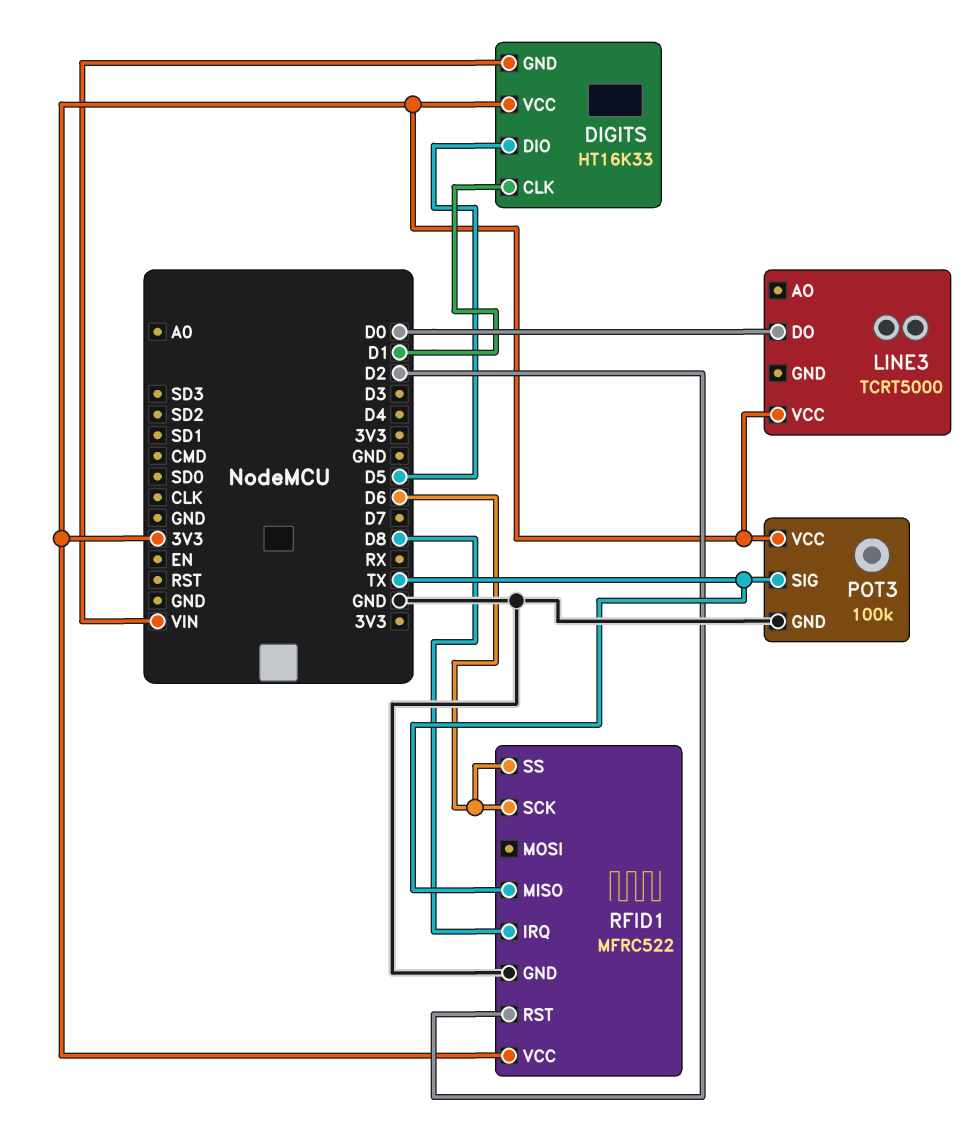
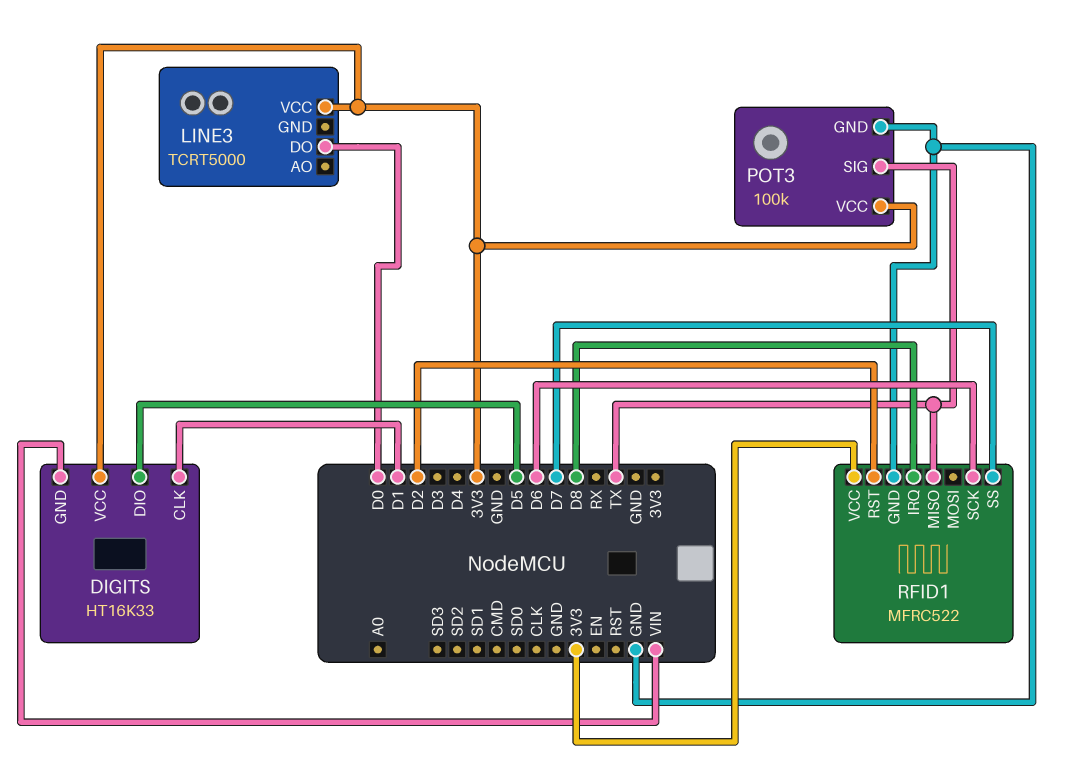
RFID1 pin SS: D6 -> D7

